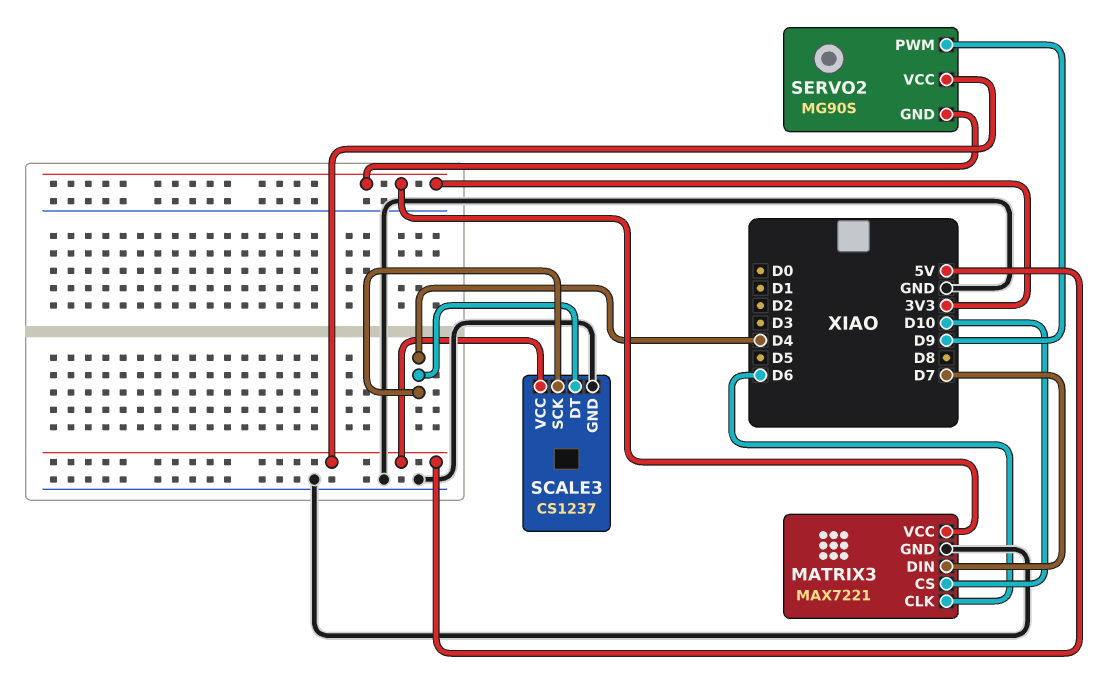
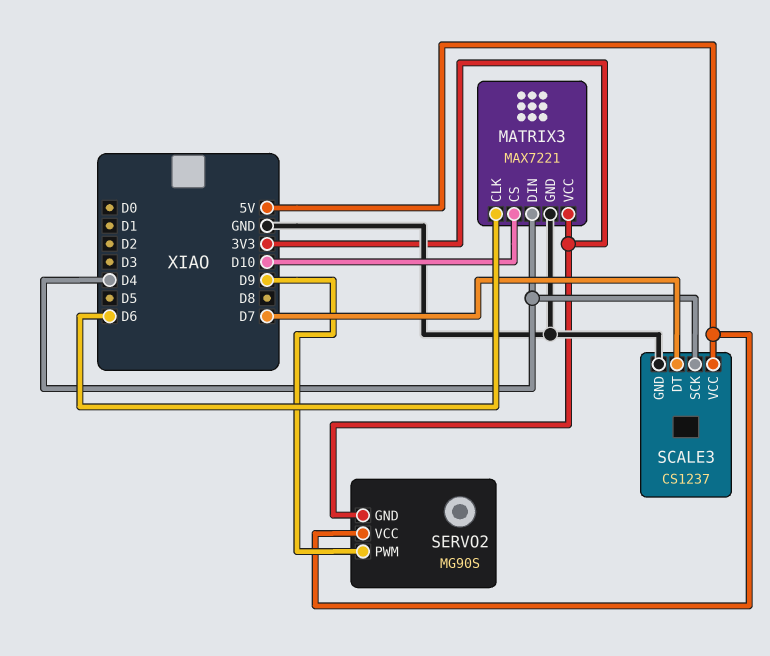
MATRIX3 pin DIN: D7 -> D4
SCALE3 pin DT: D4 -> D7

